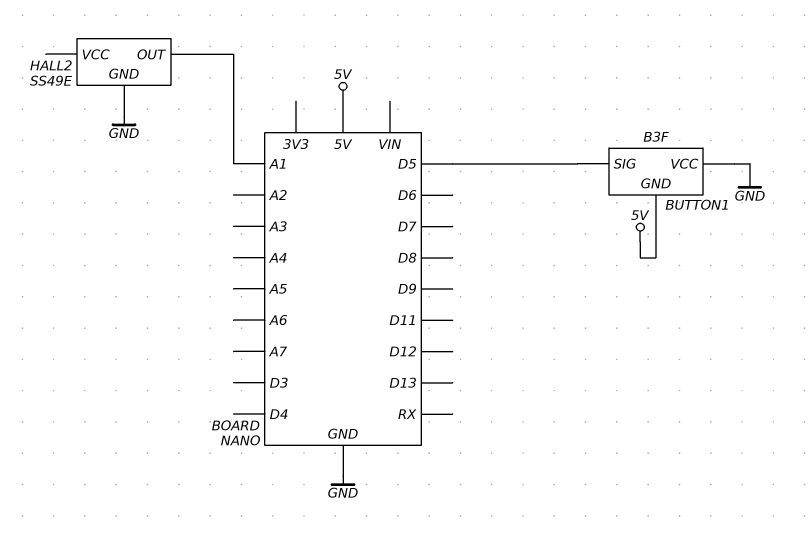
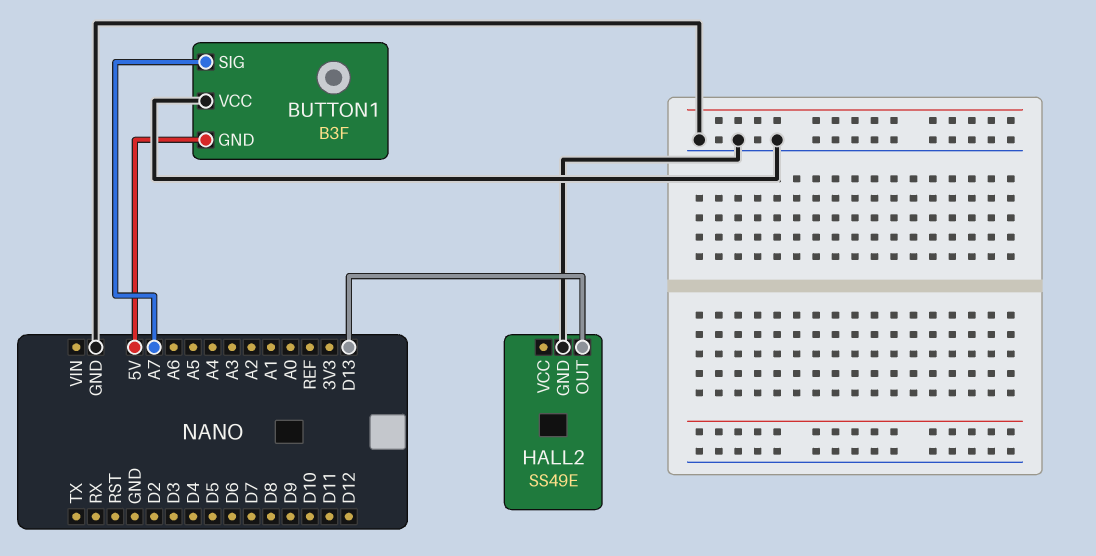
BUTTON1 pin SIG: D5 -> A7
HALL2 pin OUT: A1 -> D13

